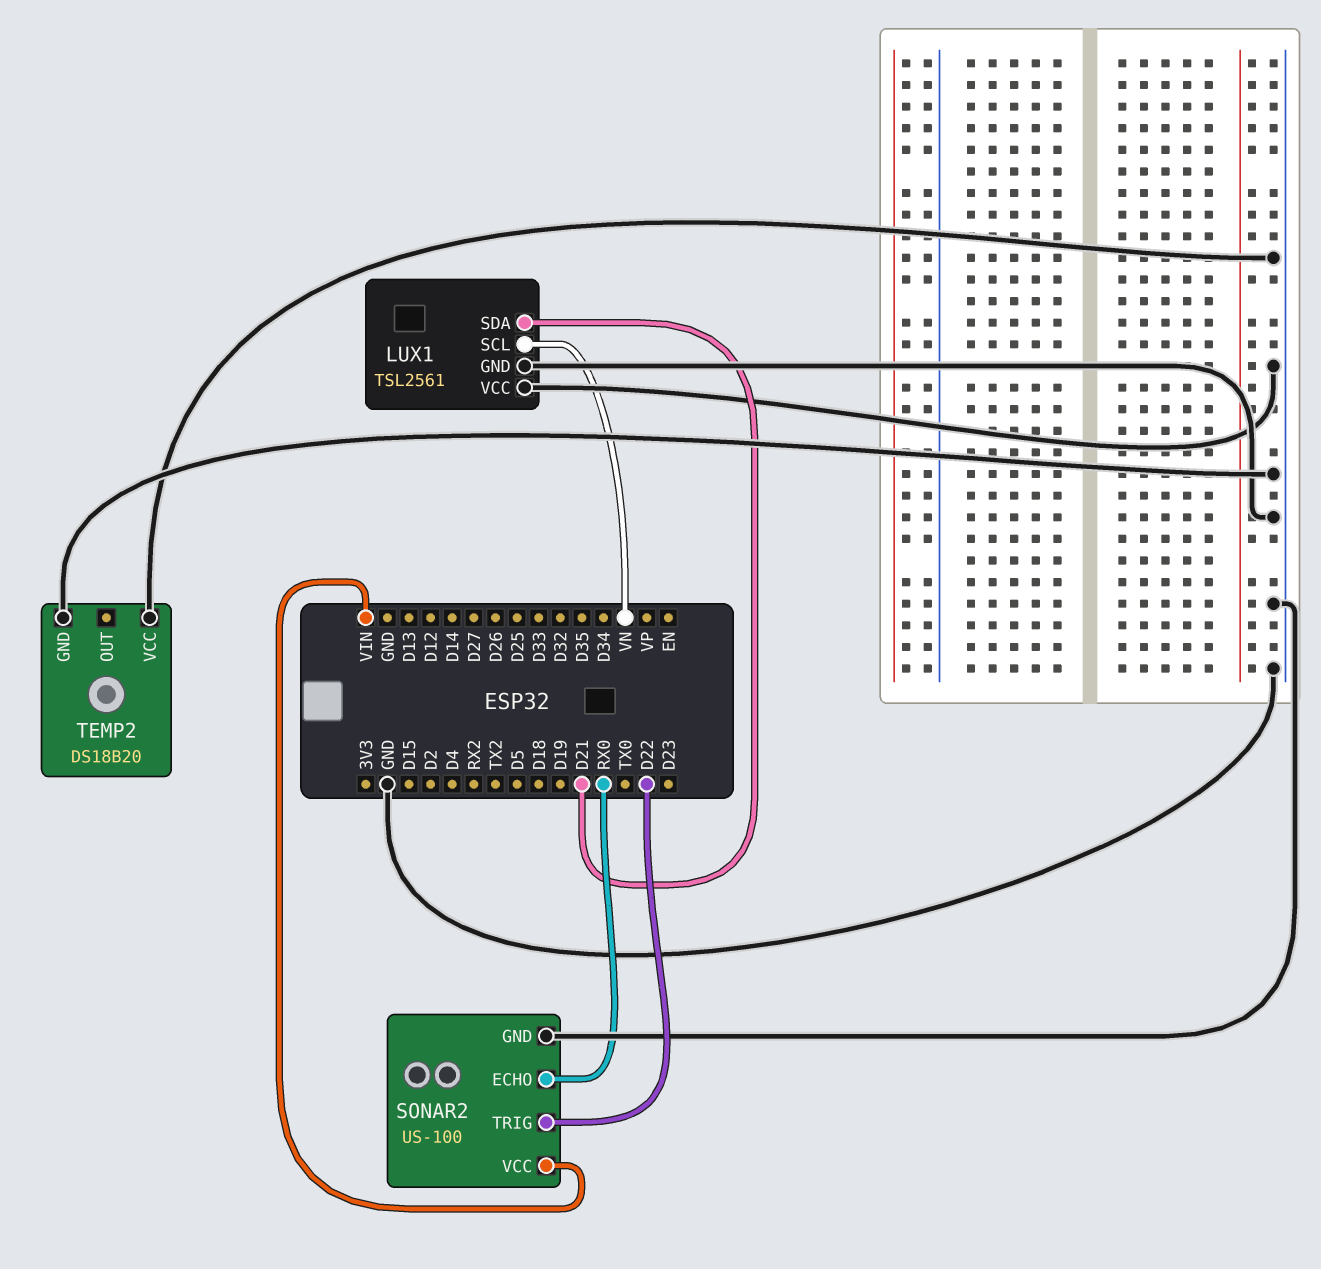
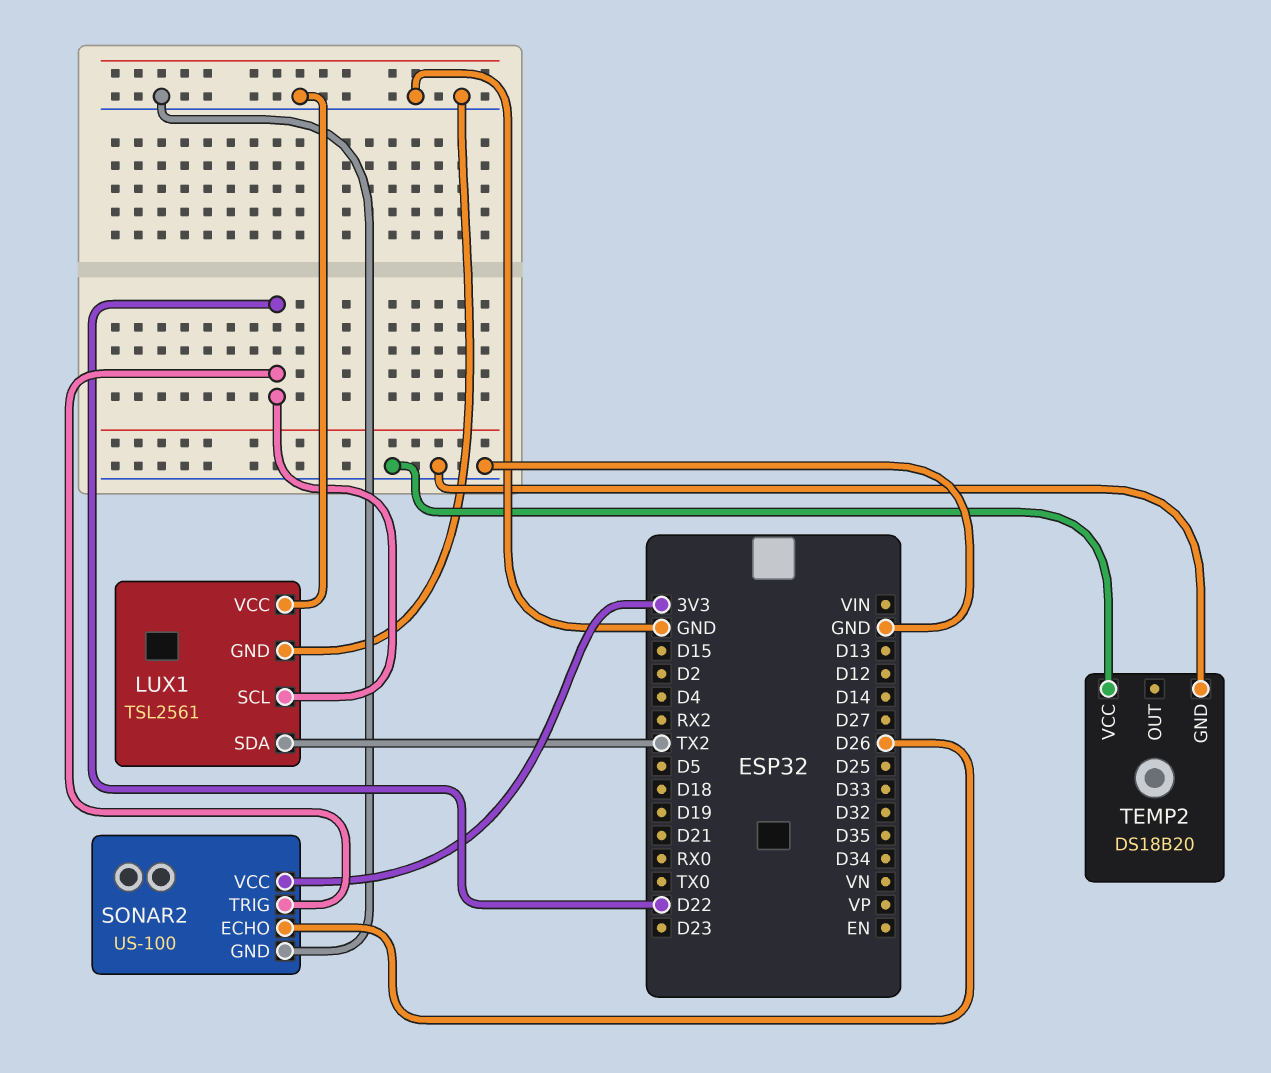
LUX1 pin SCL: VN -> D22
LUX1 pin SDA: D21 -> TX2
SONAR2 pin ECHO: RX0 -> D26
SONAR2 pin VCC: VIN -> 3V3

